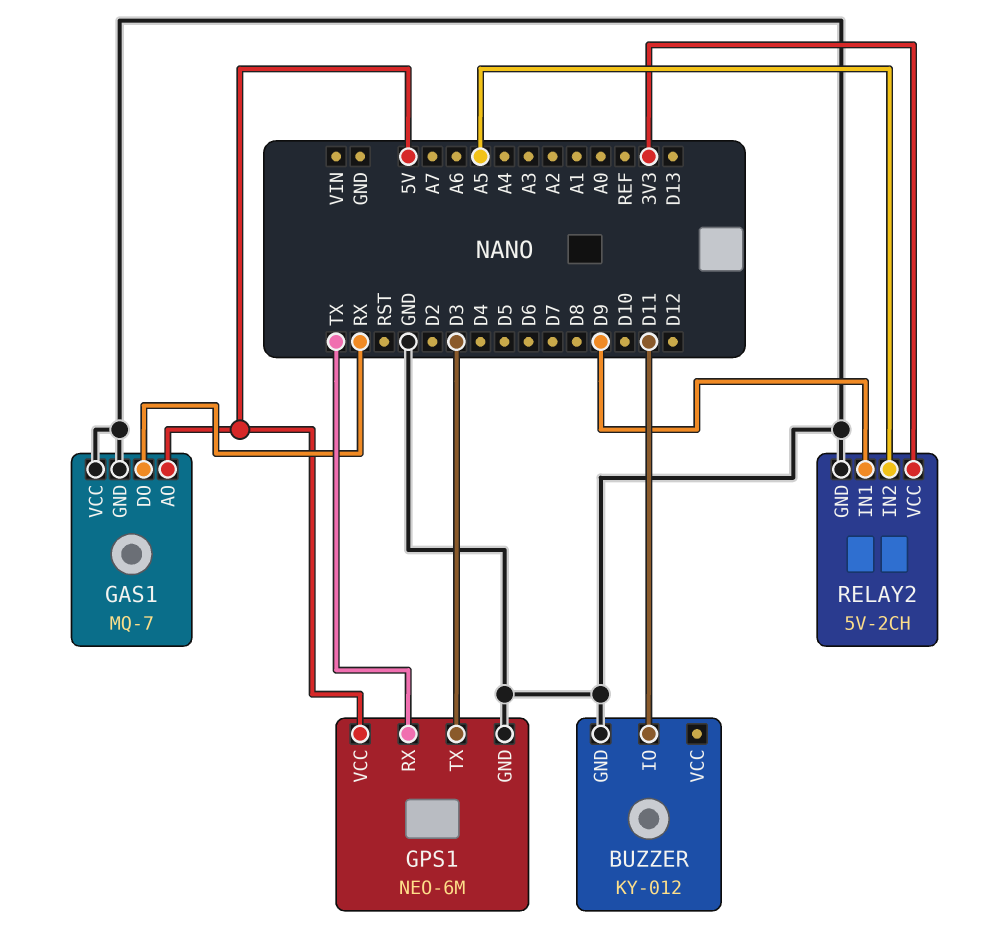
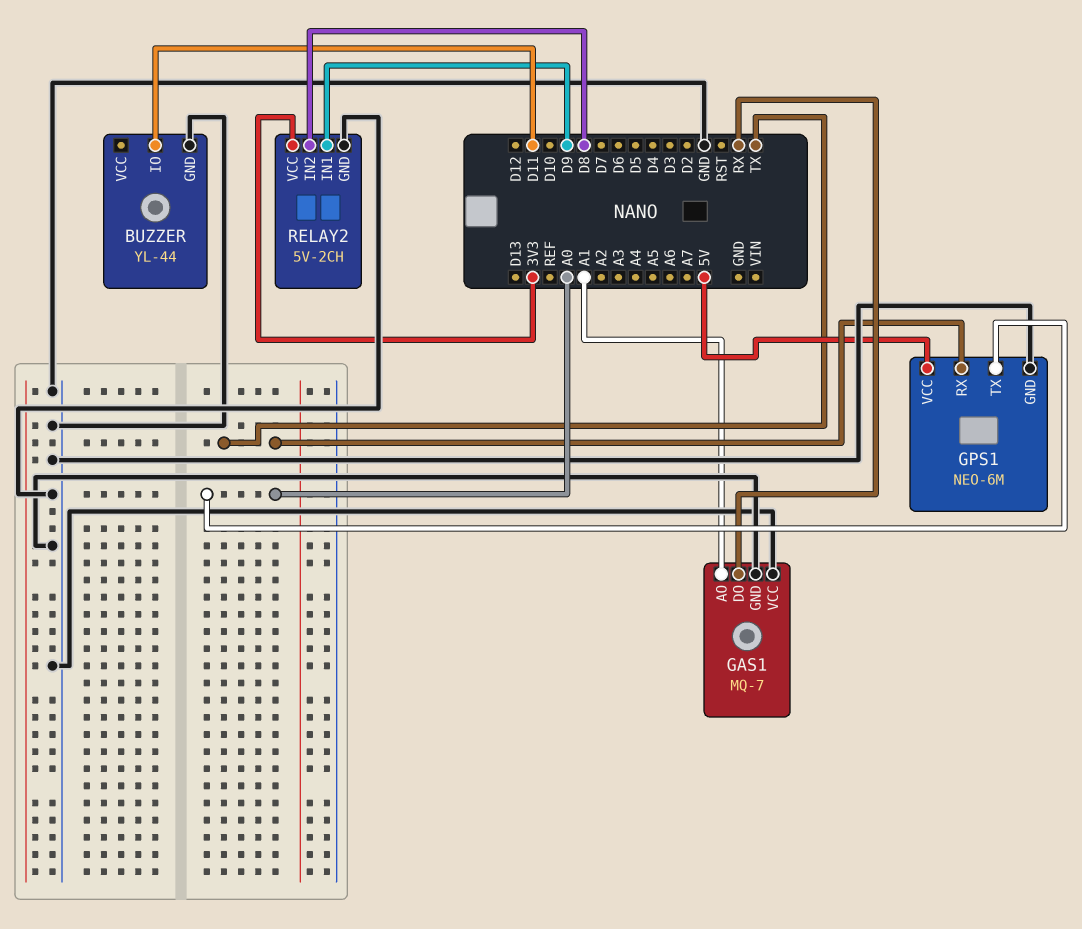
BUZZER: KY-012 -> YL-44
GAS1 pin AO: 5V -> A1
GPS1 pin TX: D3 -> A0
RELAY2 pin IN2: A5 -> D8

